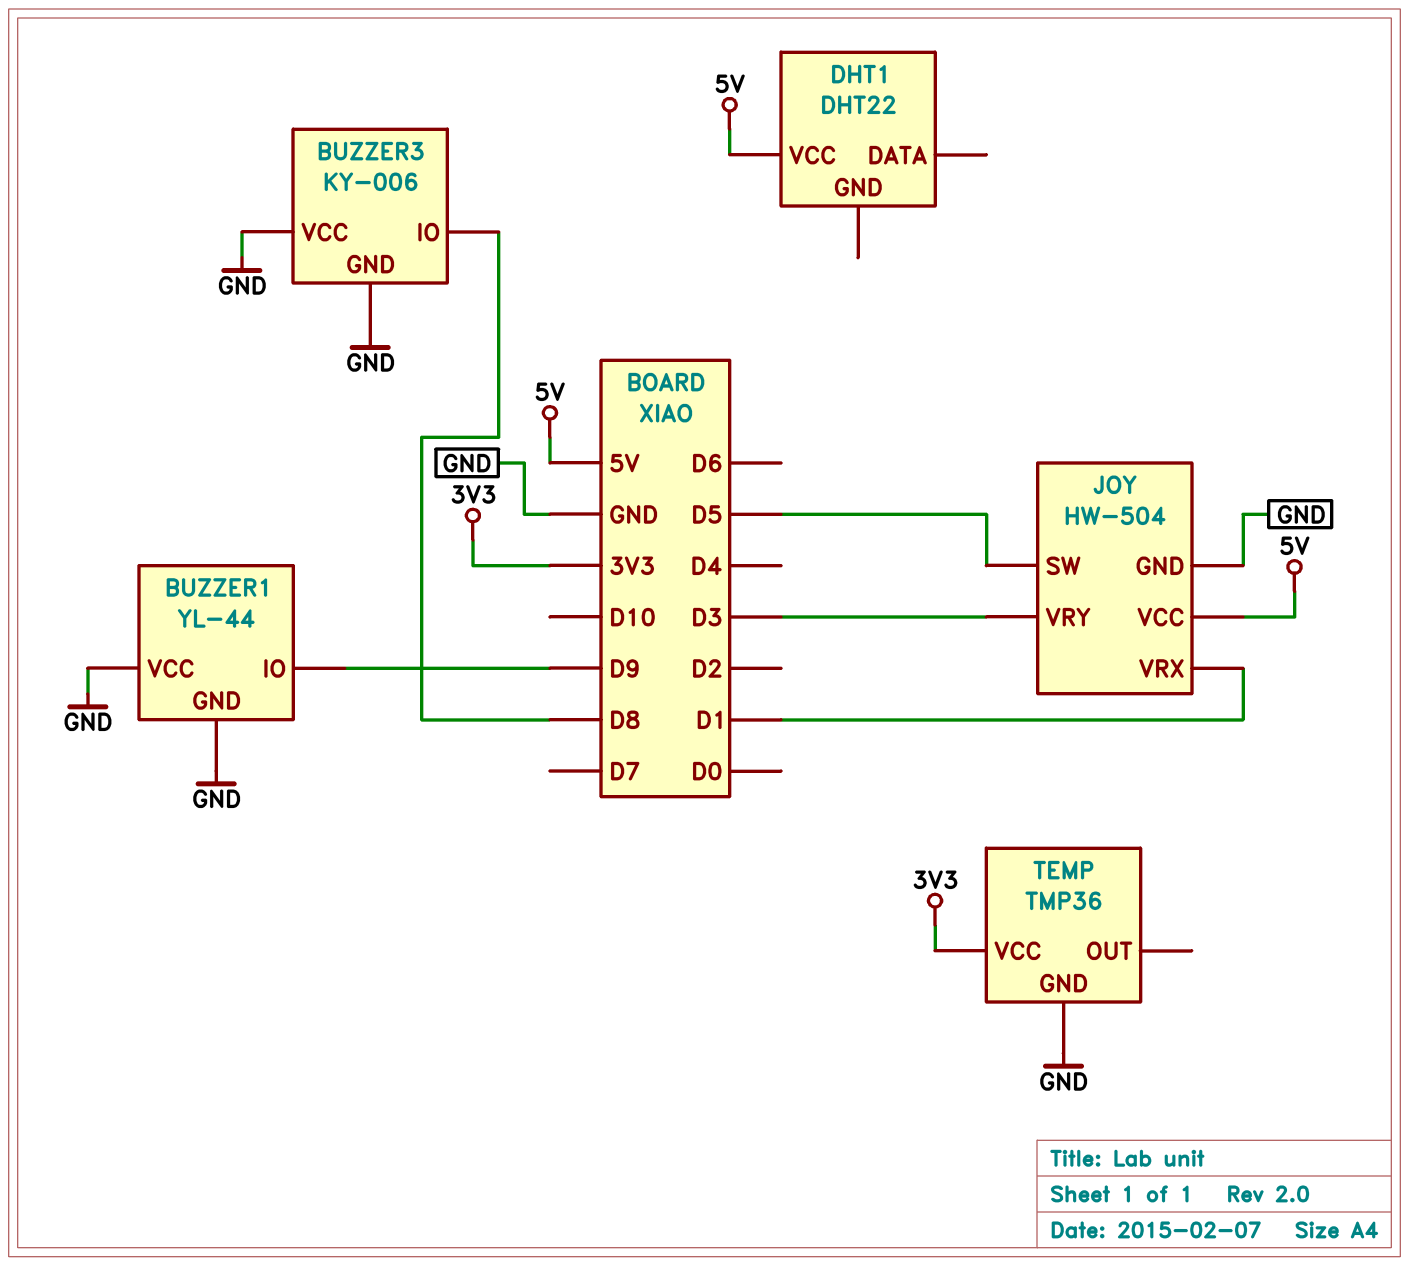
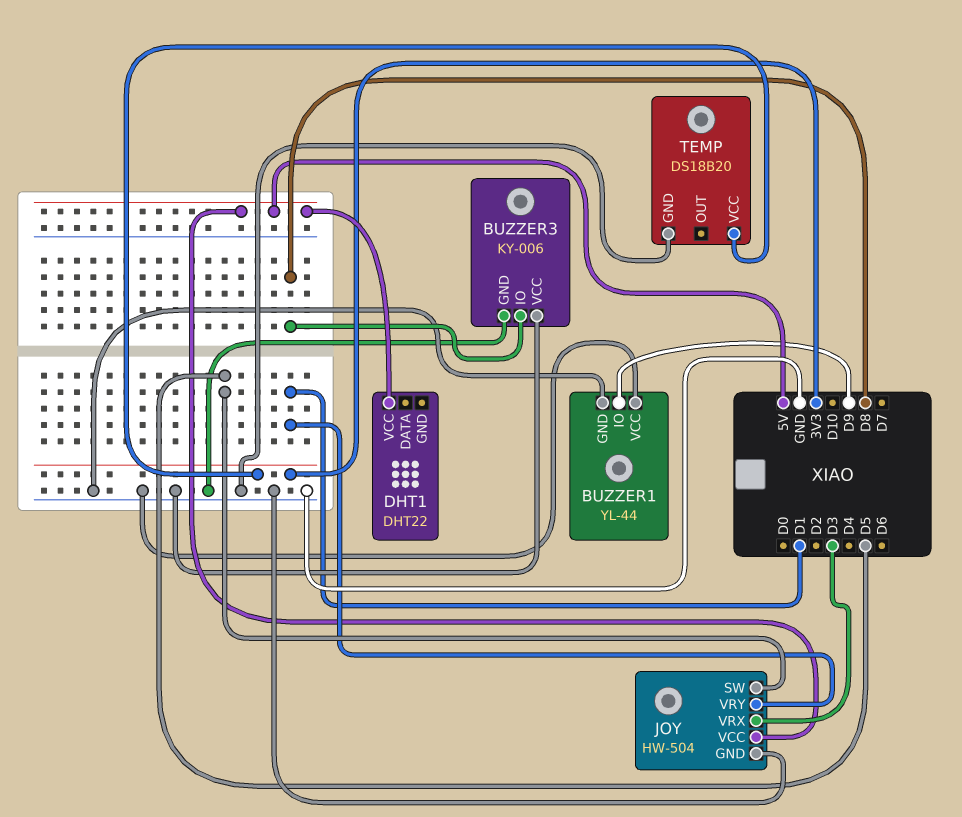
JOY pin VRX: D1 -> D3
JOY pin VRY: D3 -> D1
TEMP: TMP36 -> DS18B20

